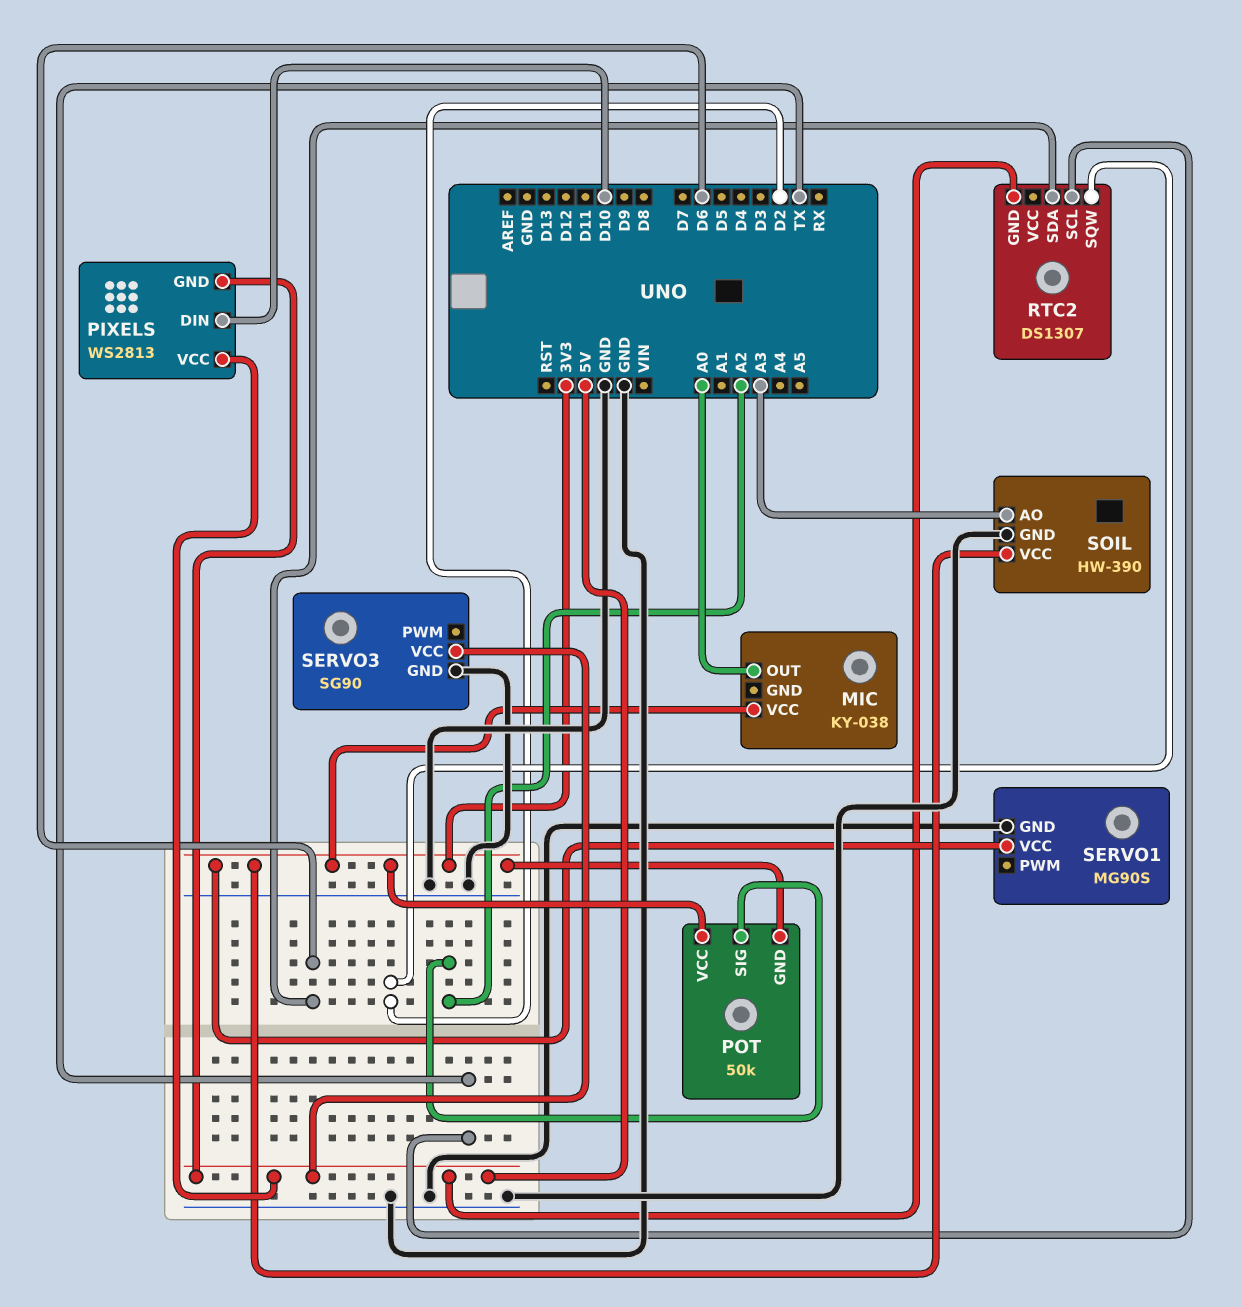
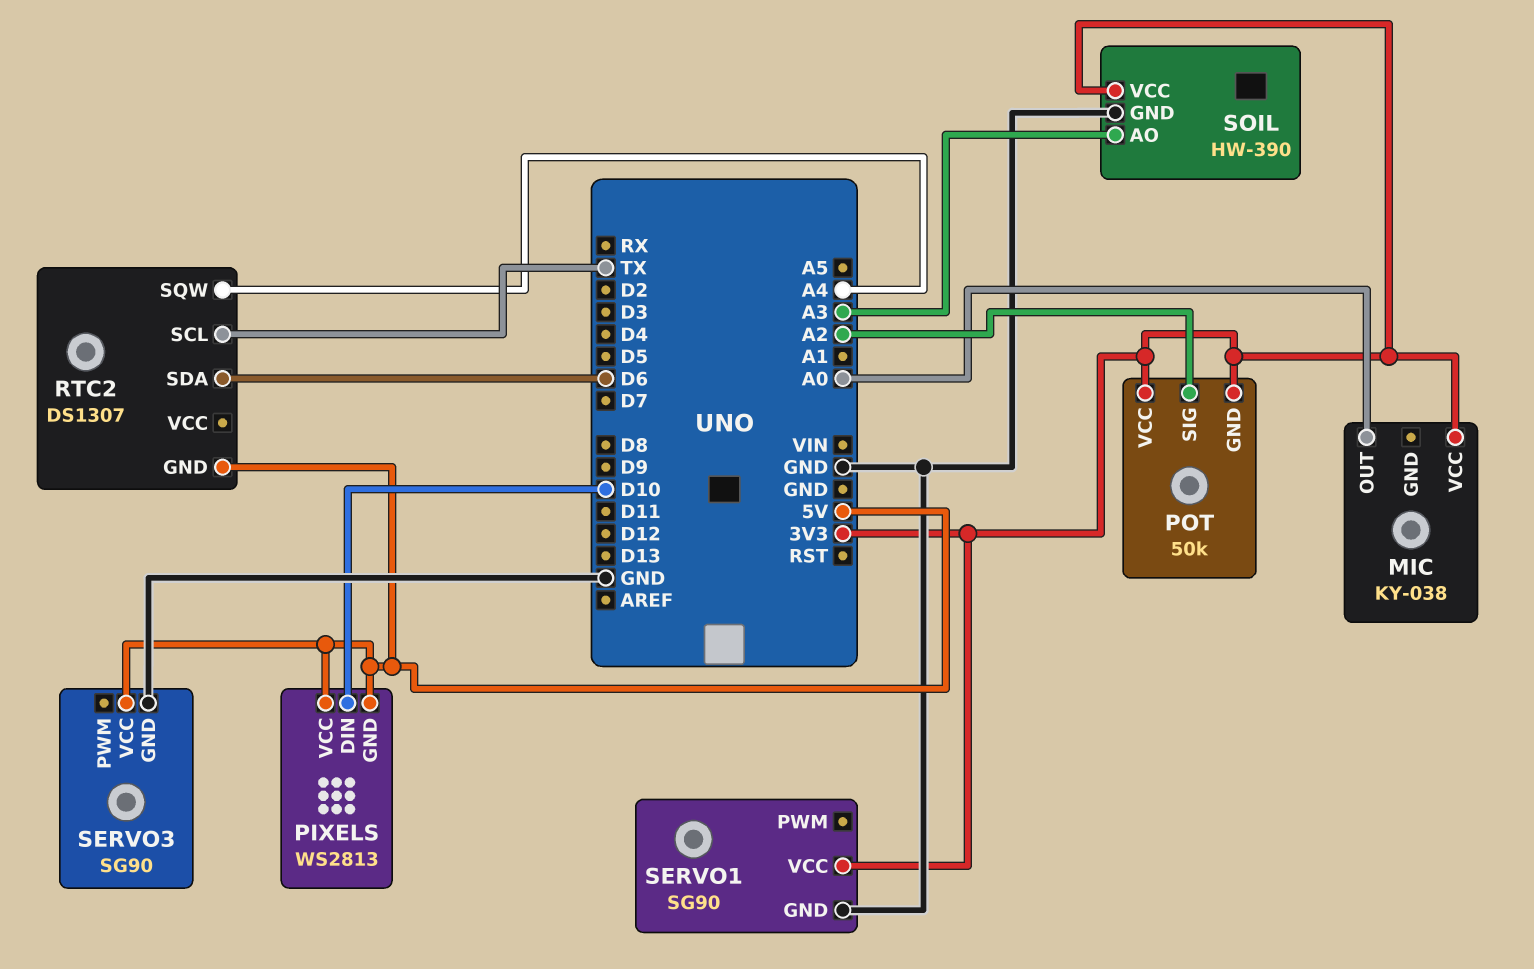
RTC2 pin SQW: D2 -> A4
SERVO1: MG90S -> SG90

